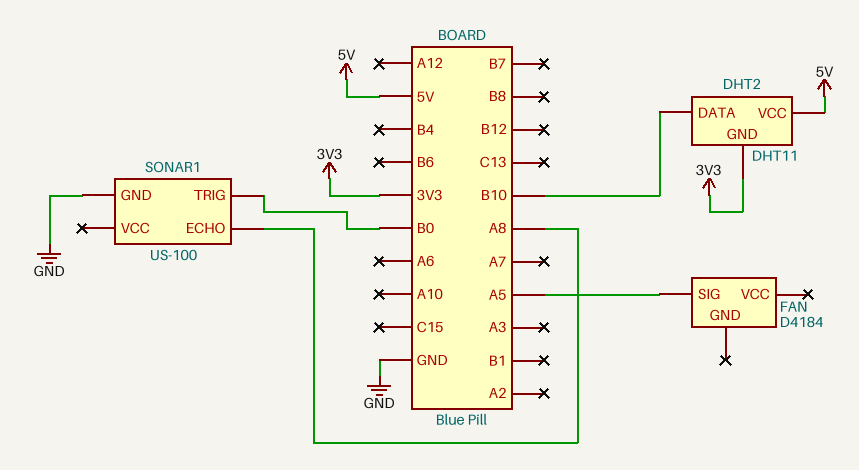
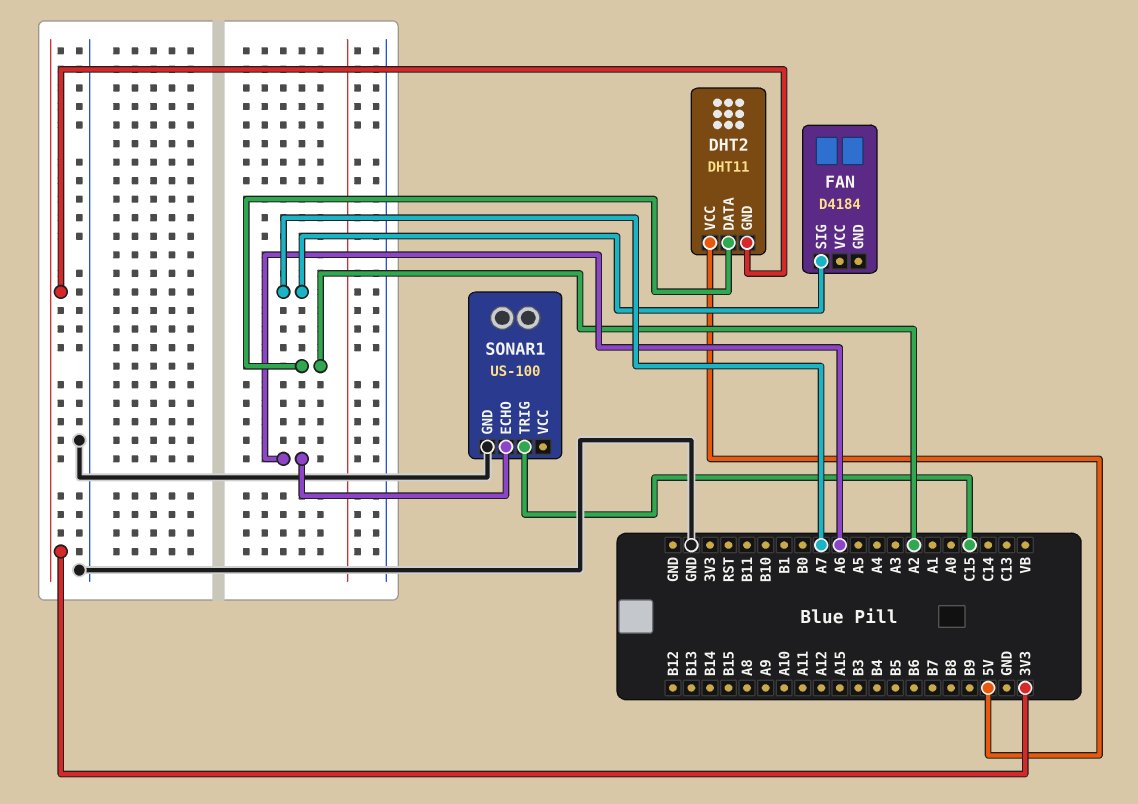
DHT2 pin DATA: B10 -> A2
FAN pin SIG: A5 -> A7
SONAR1 pin ECHO: A8 -> A6
SONAR1 pin TRIG: B0 -> C15

